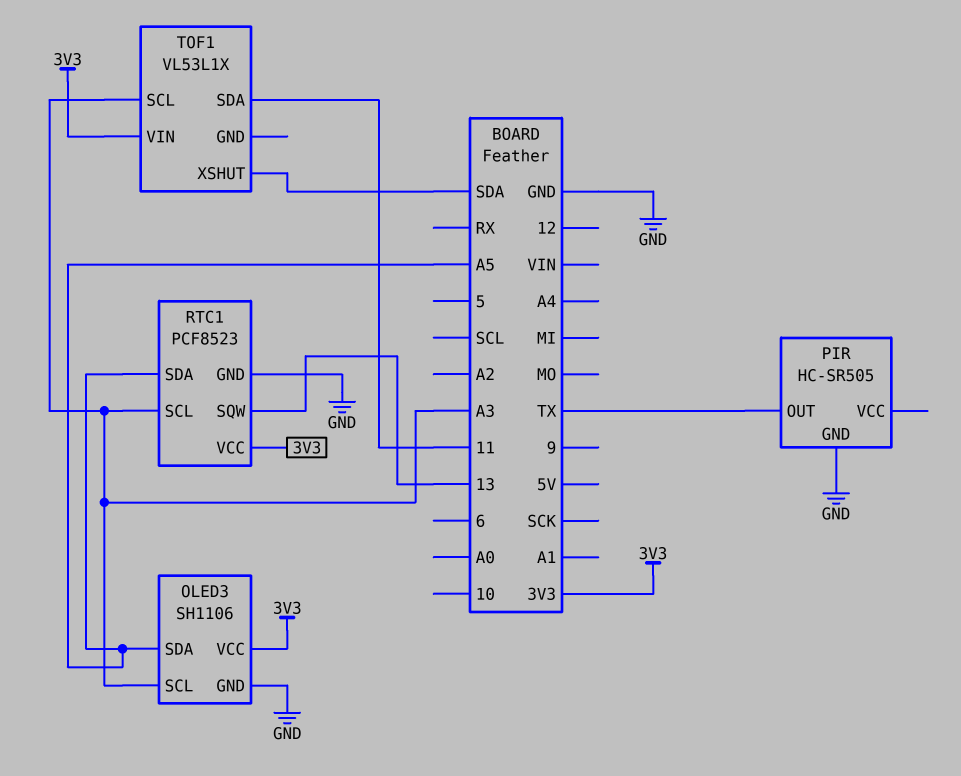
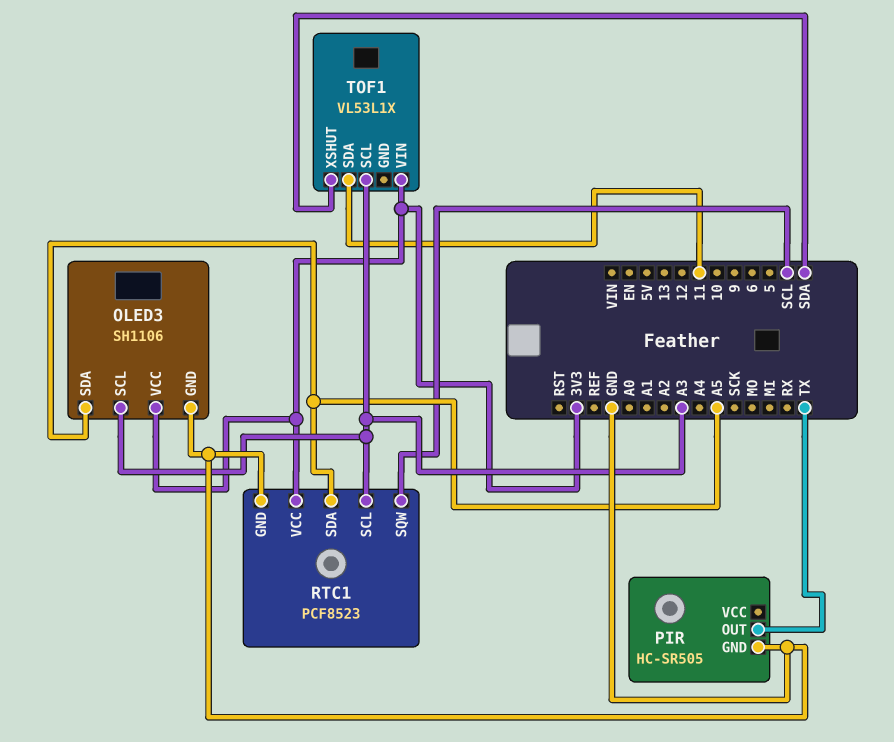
RTC1 pin SQW: 13 -> SCL

